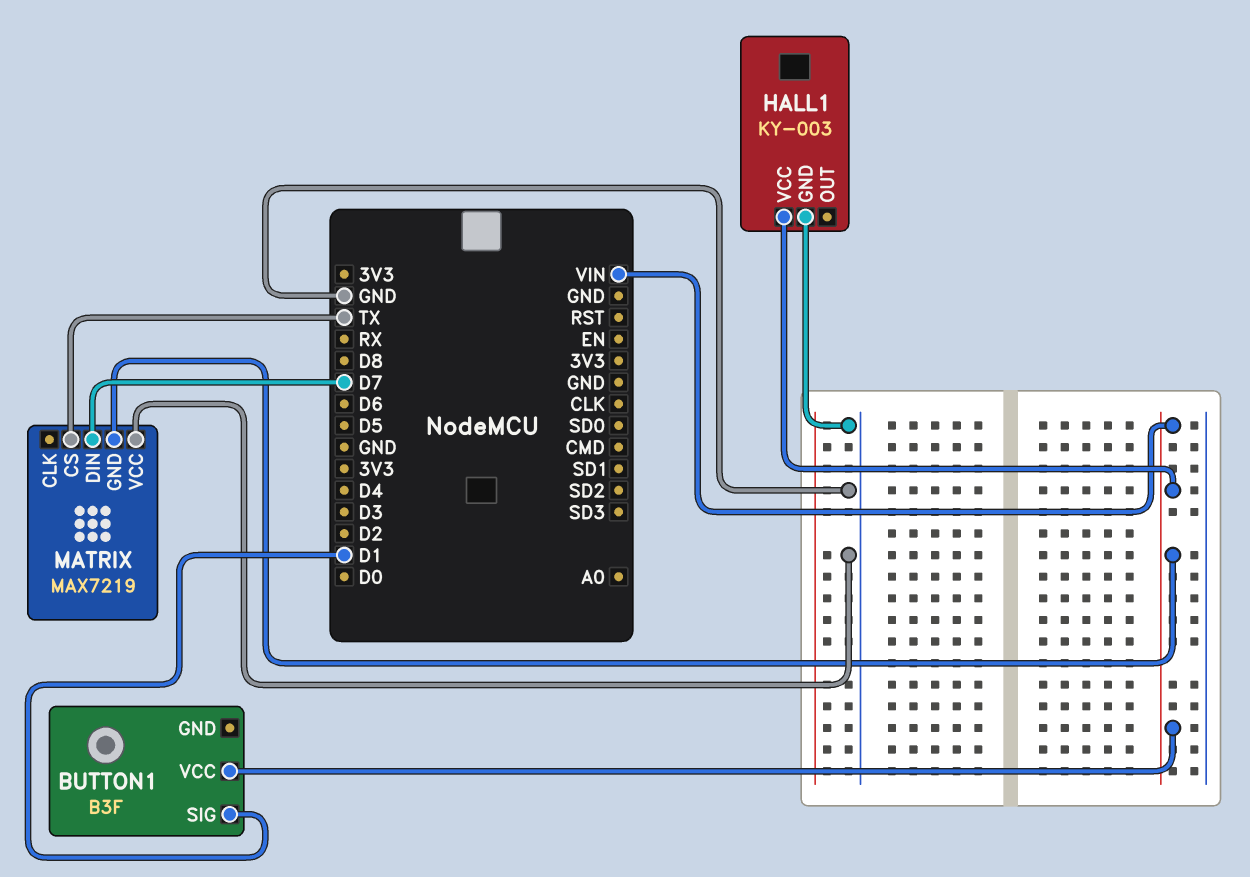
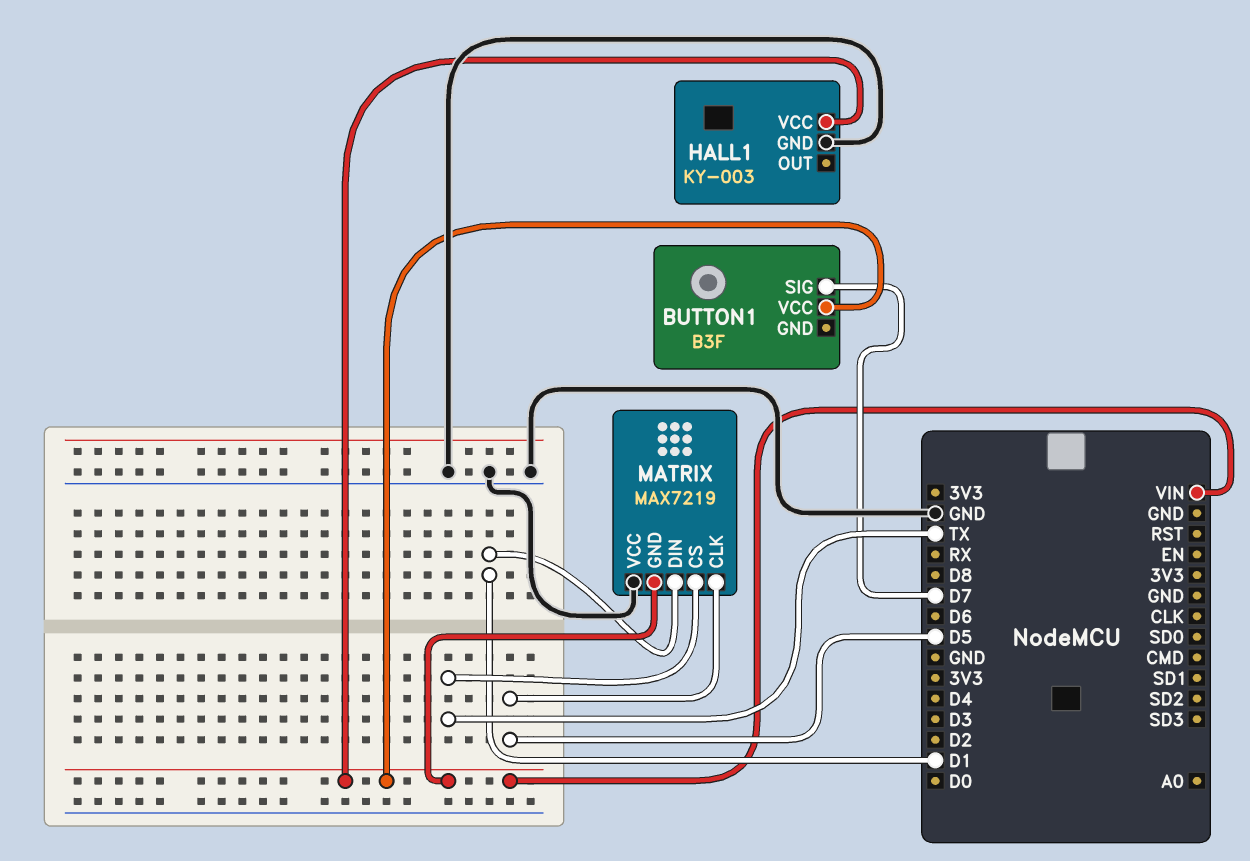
BUTTON1 pin SIG: D1 -> D7
MATRIX pin CLK: none -> D5
MATRIX pin DIN: D7 -> D1

